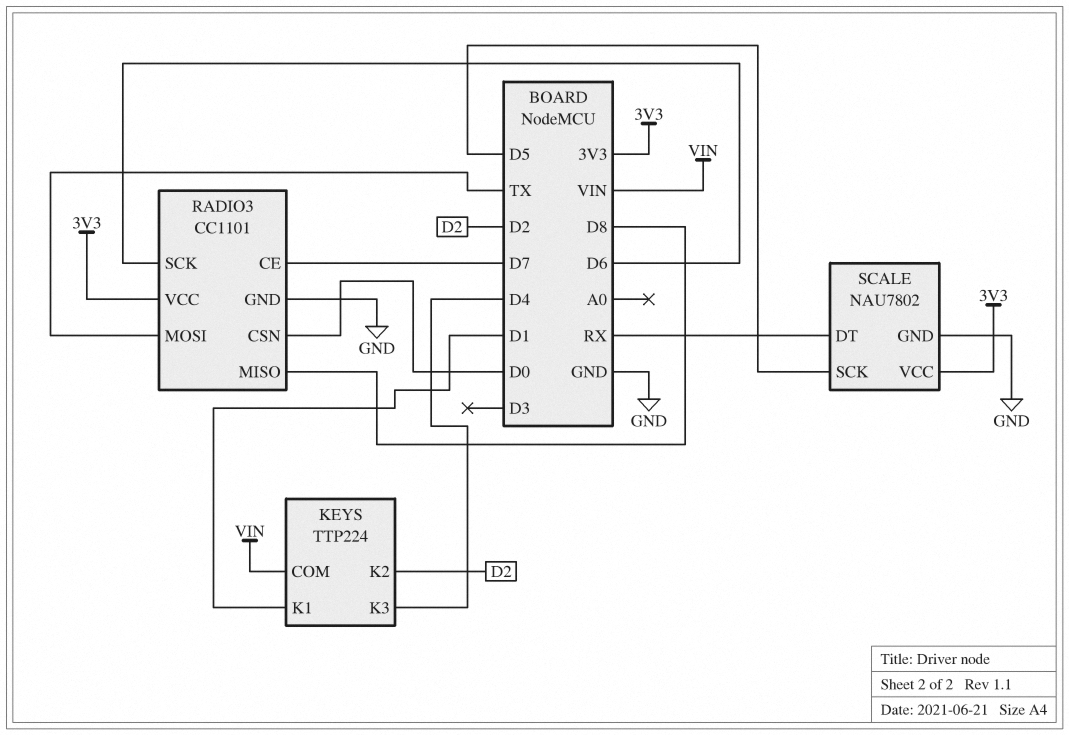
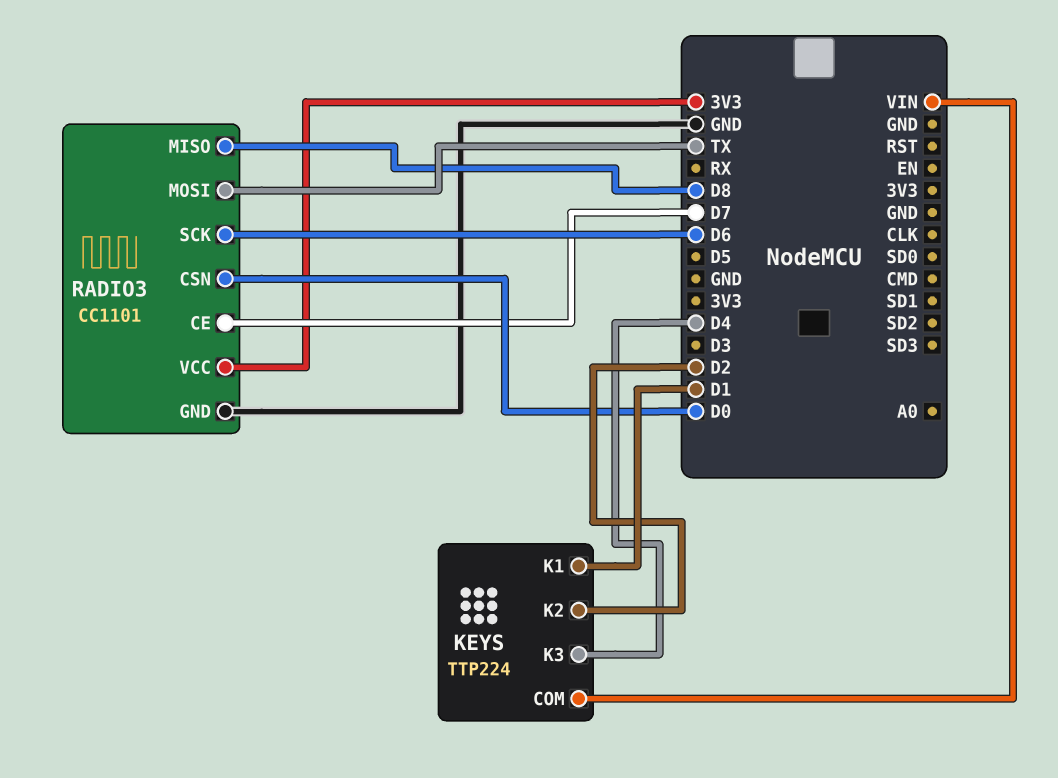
SCALE: NAU7802 -> none
SCALE pin DT: RX -> none
SCALE pin GND: GND -> none
SCALE pin SCK: D5 -> none
SCALE pin VCC: 3V3 -> none

